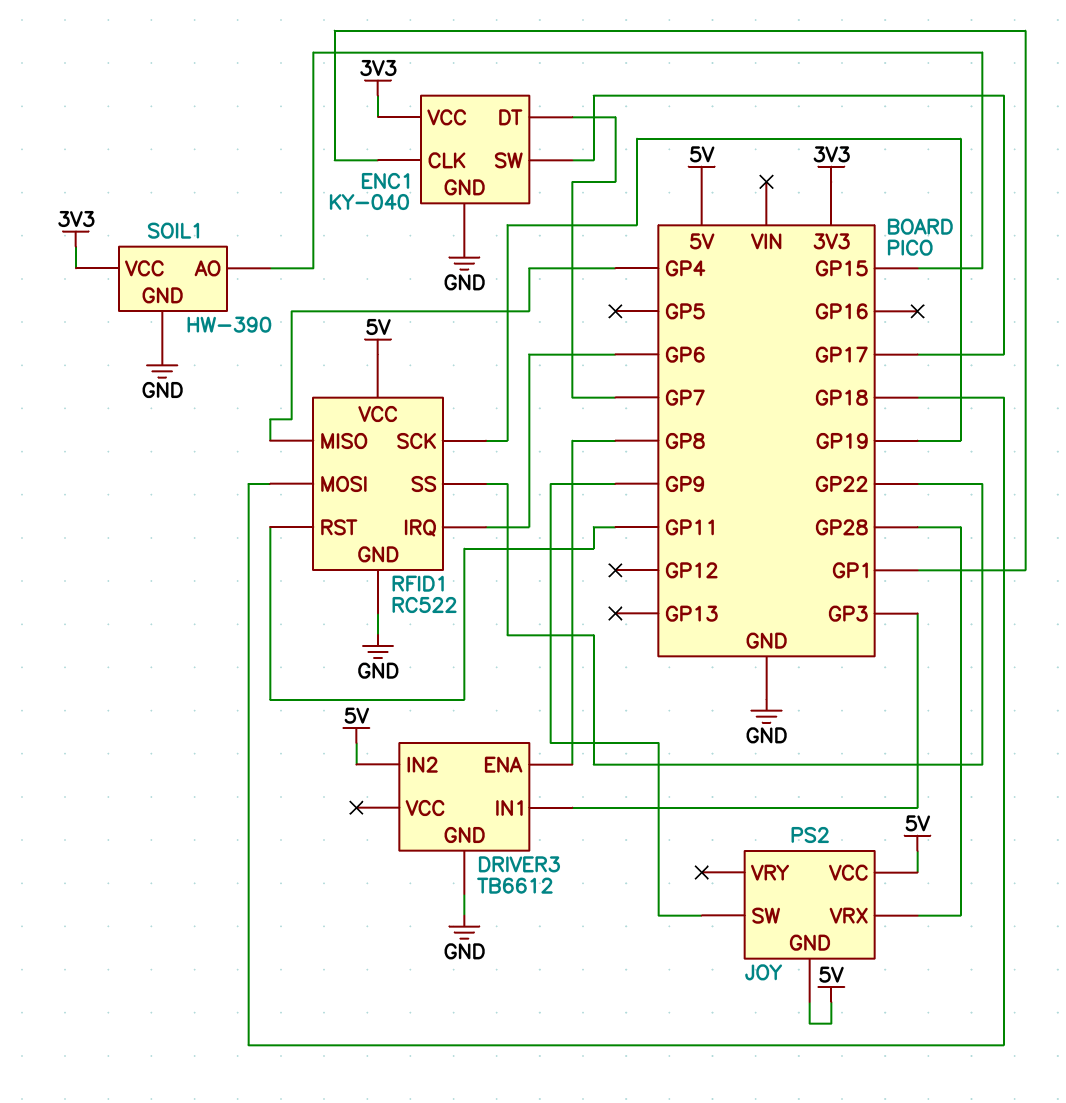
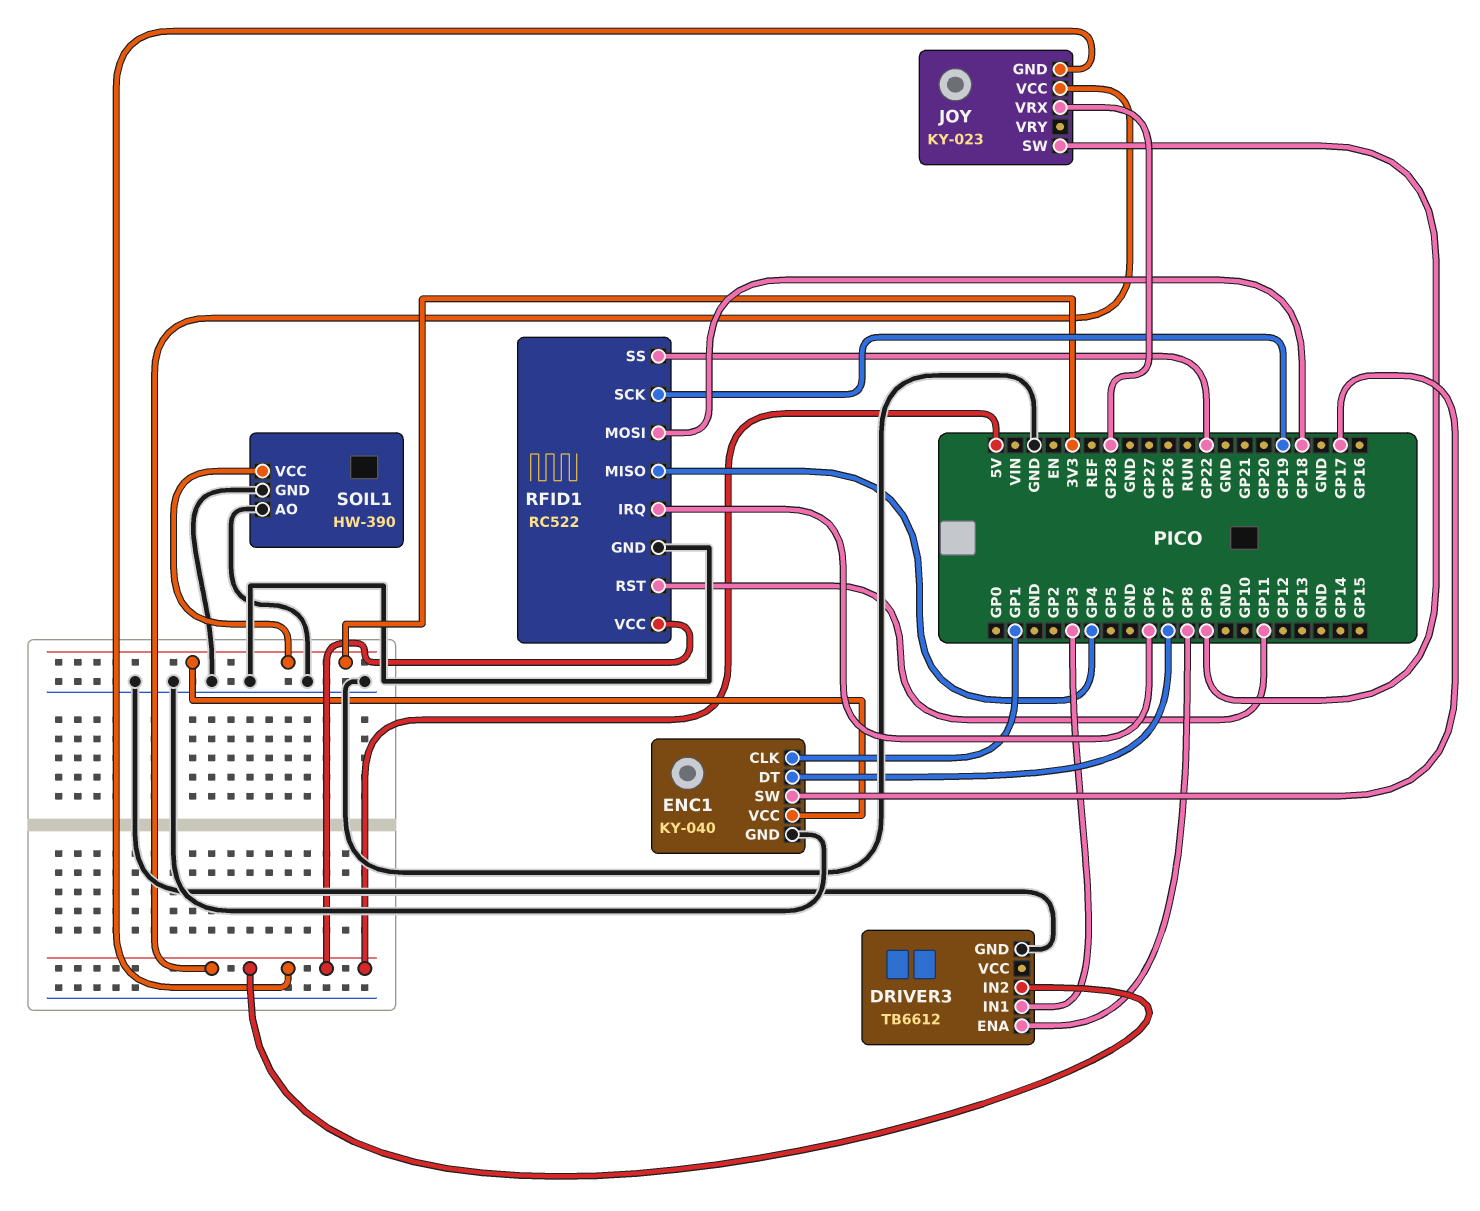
JOY: PS2 -> KY-023
SOIL1 pin AO: GP15 -> GND

